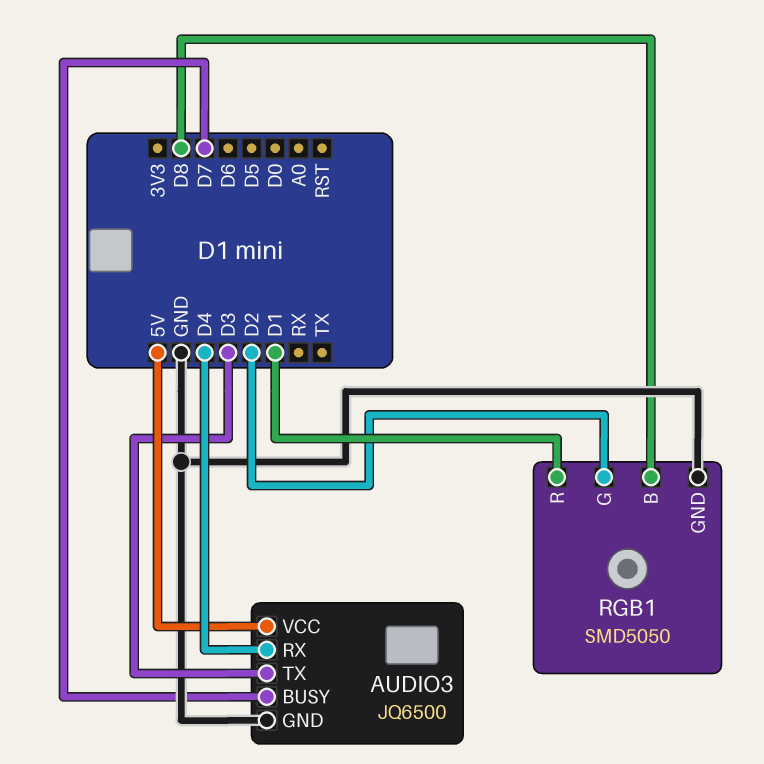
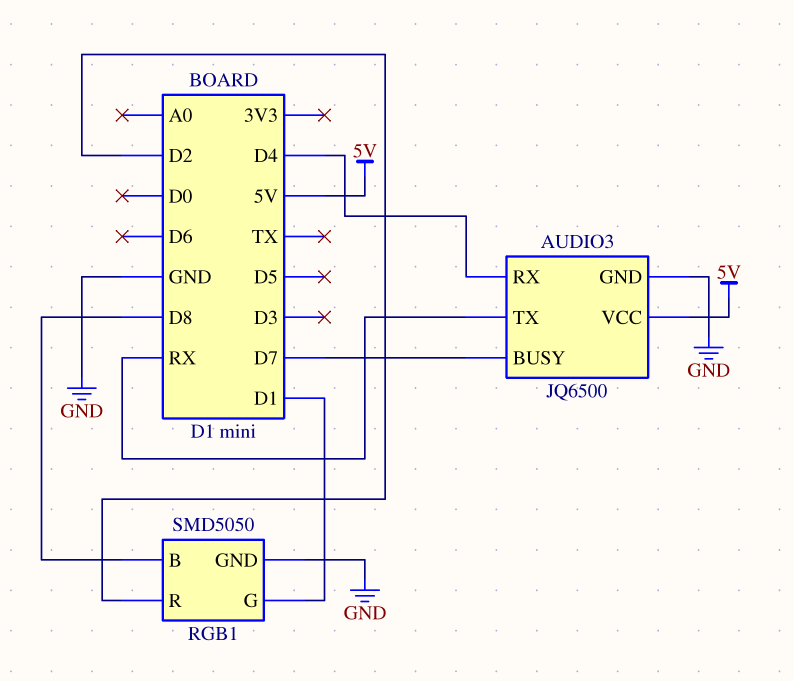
AUDIO3 pin TX: D3 -> RX
RGB1 pin G: D2 -> D1
RGB1 pin R: D1 -> D2

